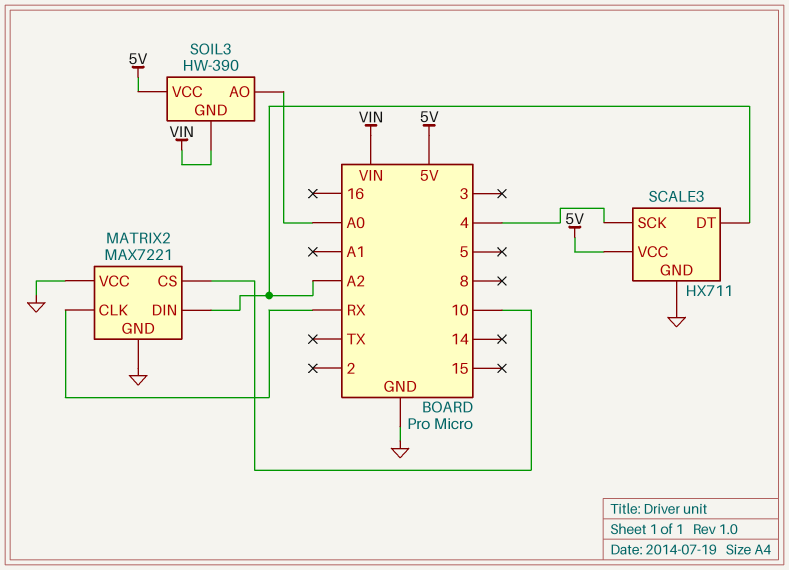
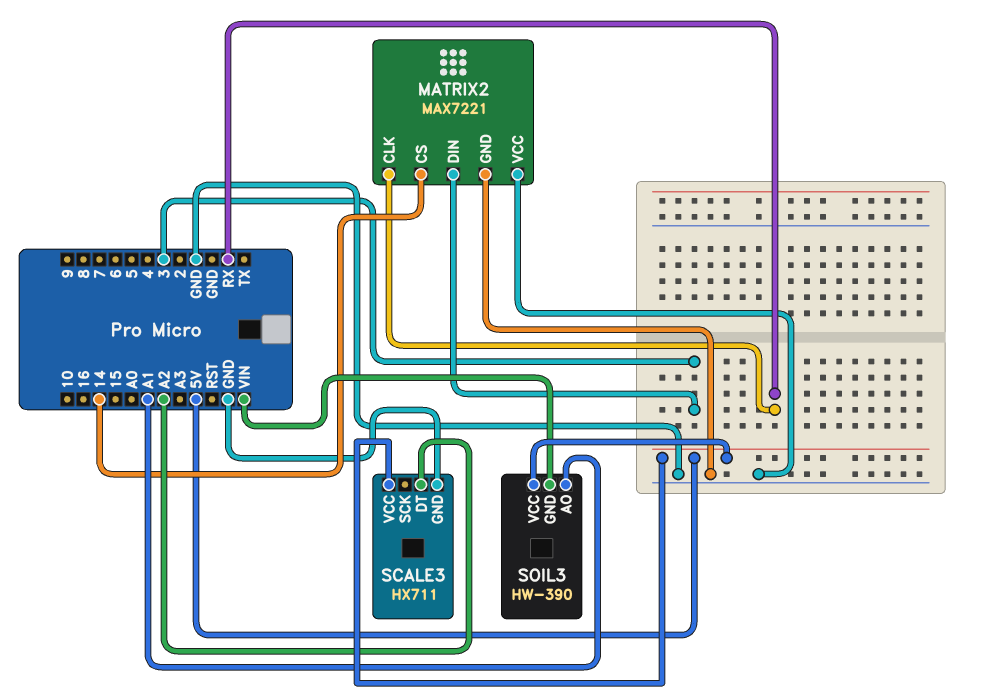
MATRIX2 pin CS: 10 -> 14
MATRIX2 pin DIN: A2 -> 3
SCALE3 pin SCK: 4 -> none
SOIL3 pin AO: A0 -> A1

